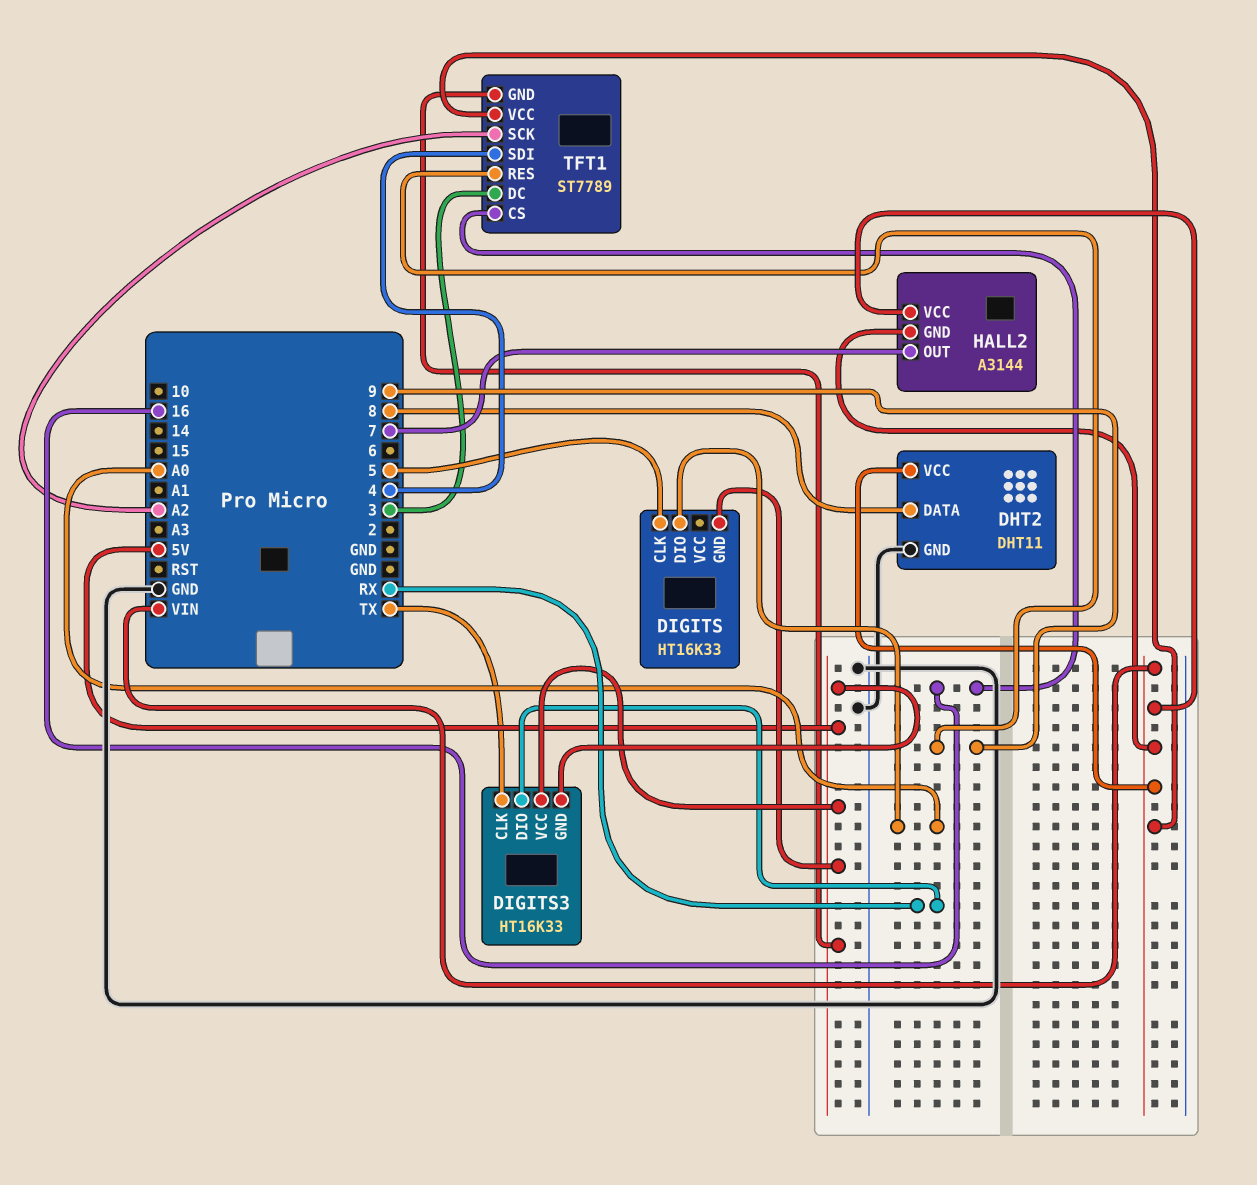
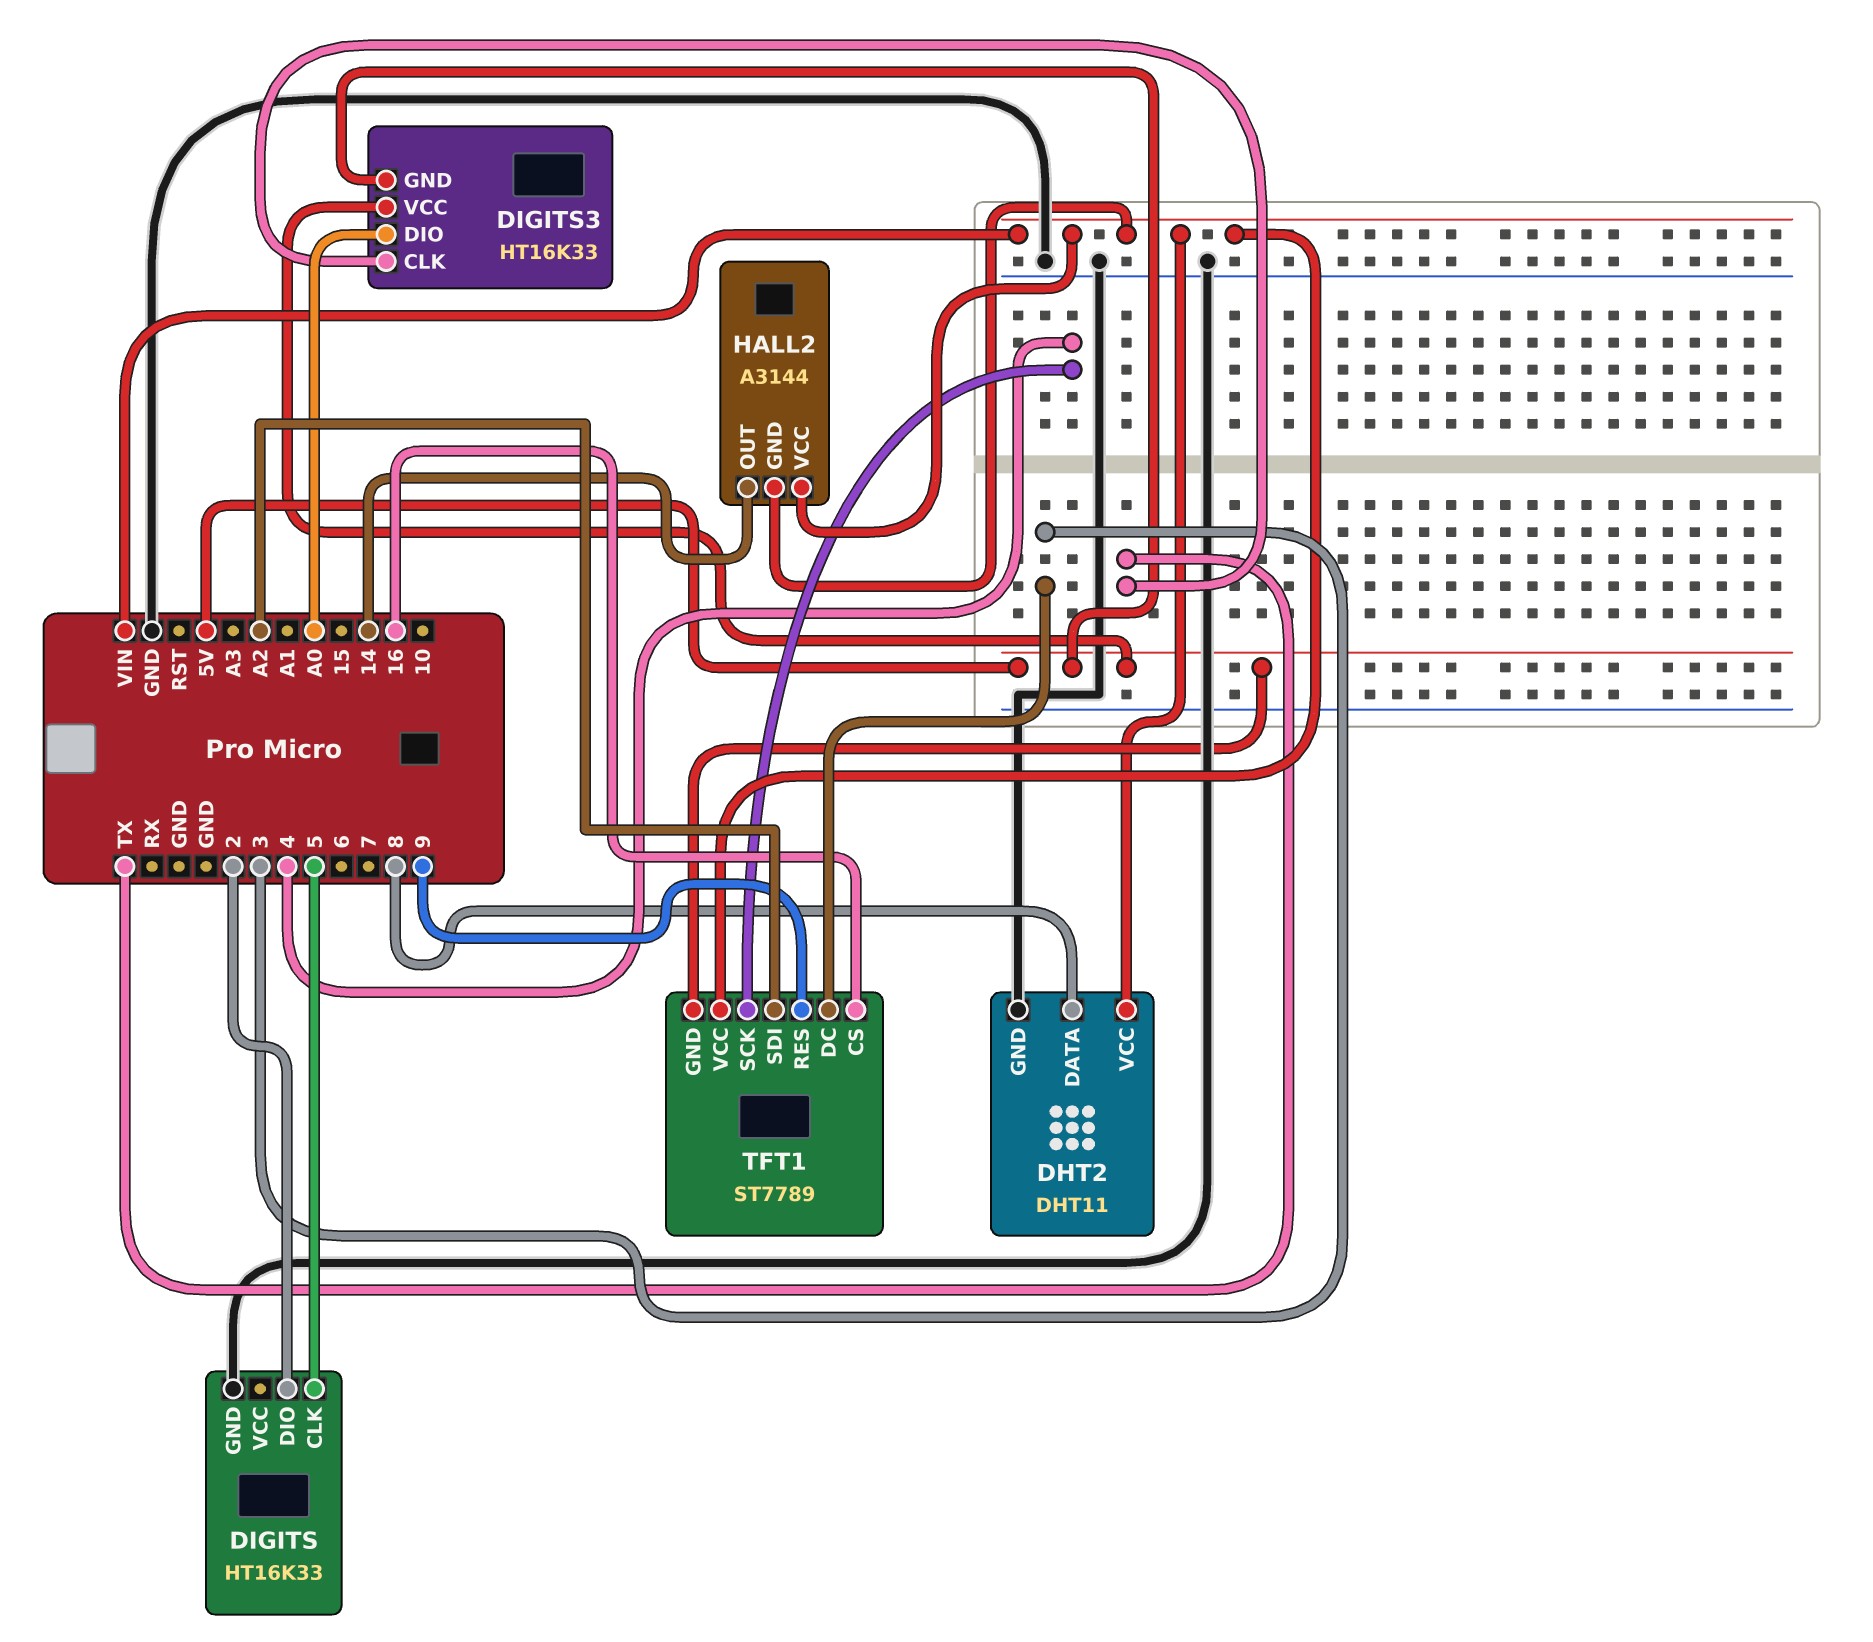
DIGITS pin DIO: A0 -> 2
DIGITS pin GND: 5V -> GND
DIGITS3 pin DIO: RX -> A0
HALL2 pin OUT: 7 -> 14
TFT1 pin SCK: A2 -> 4
TFT1 pin SDI: 4 -> A2

